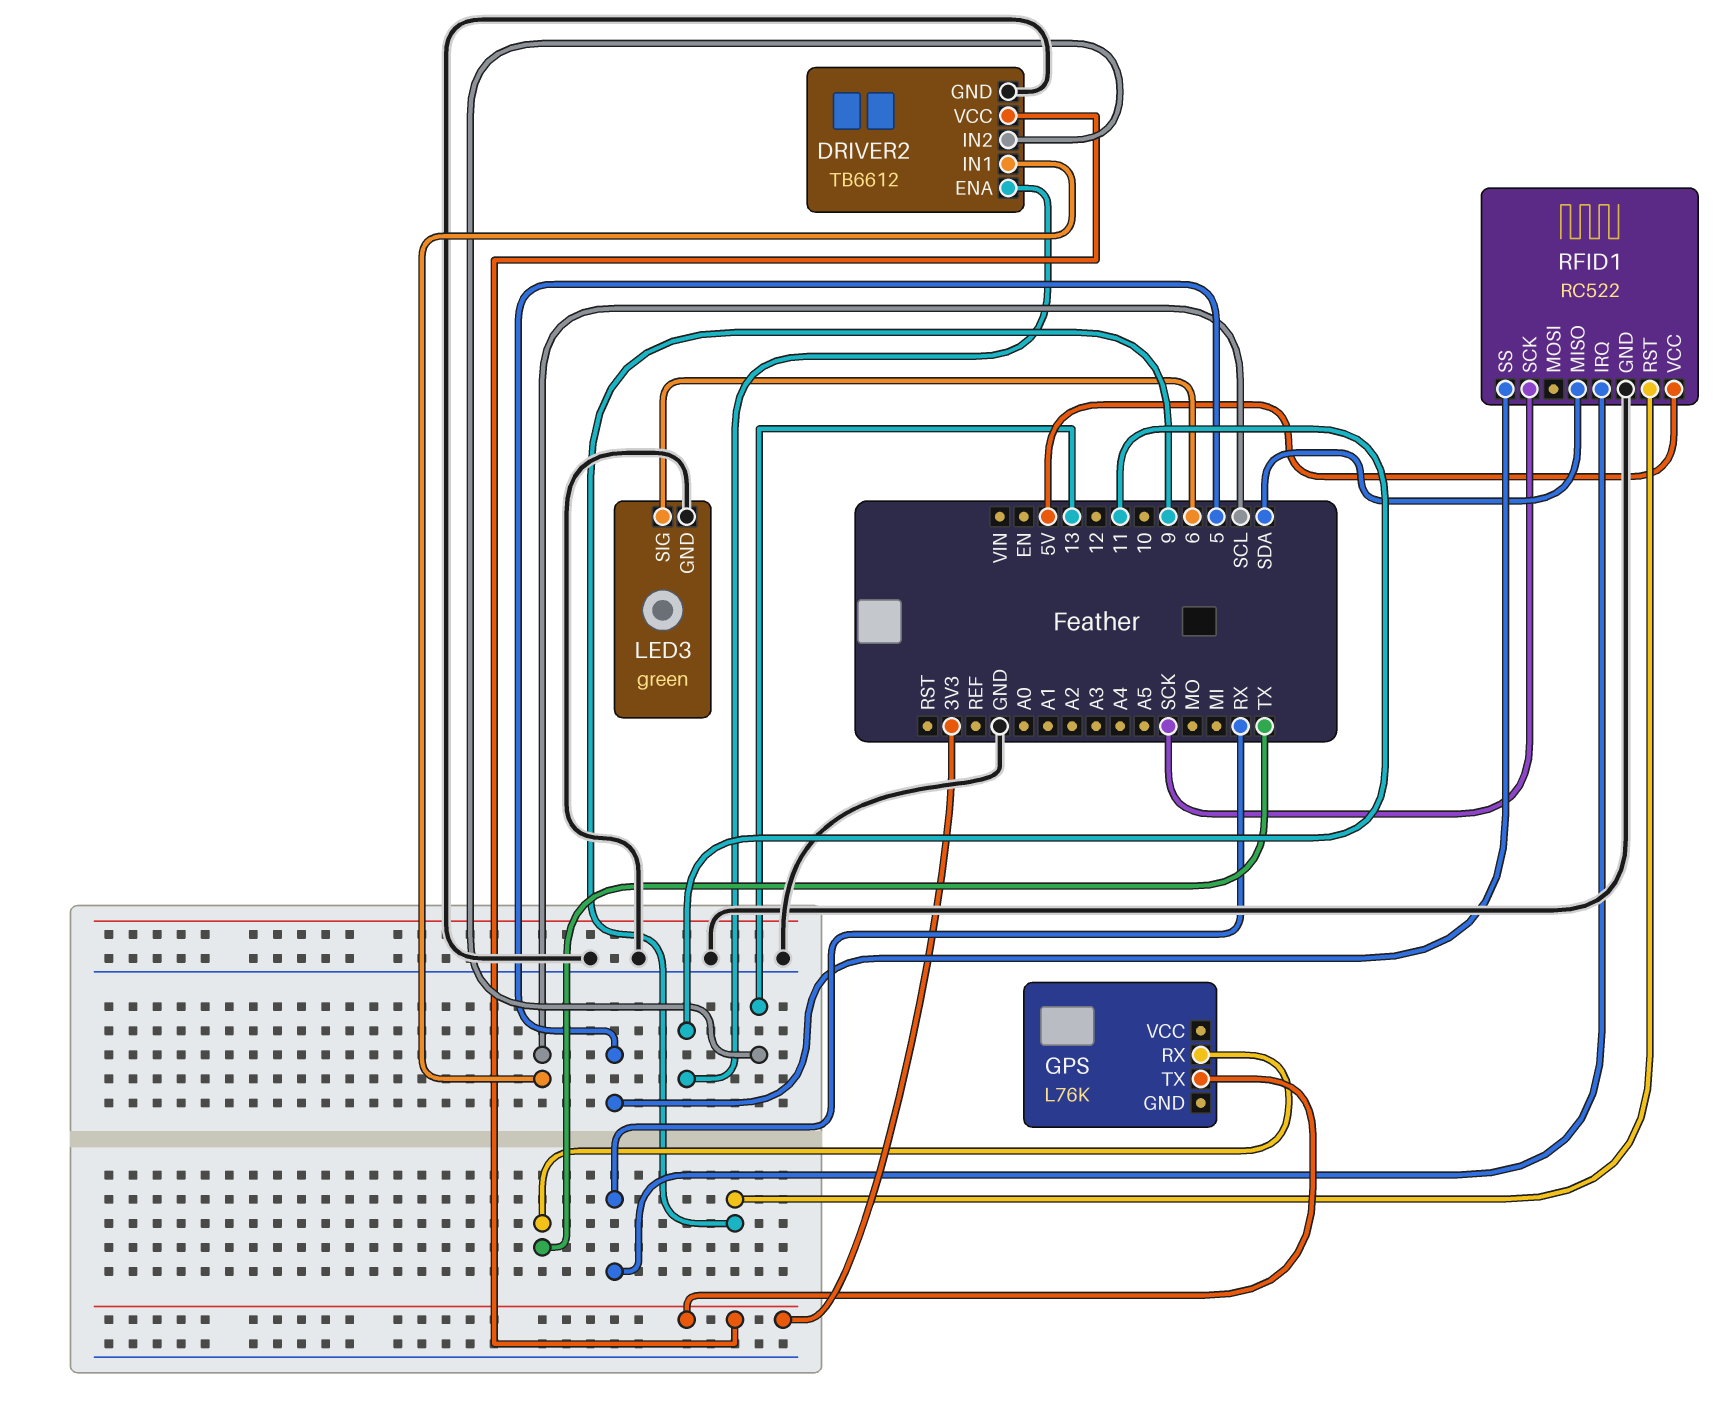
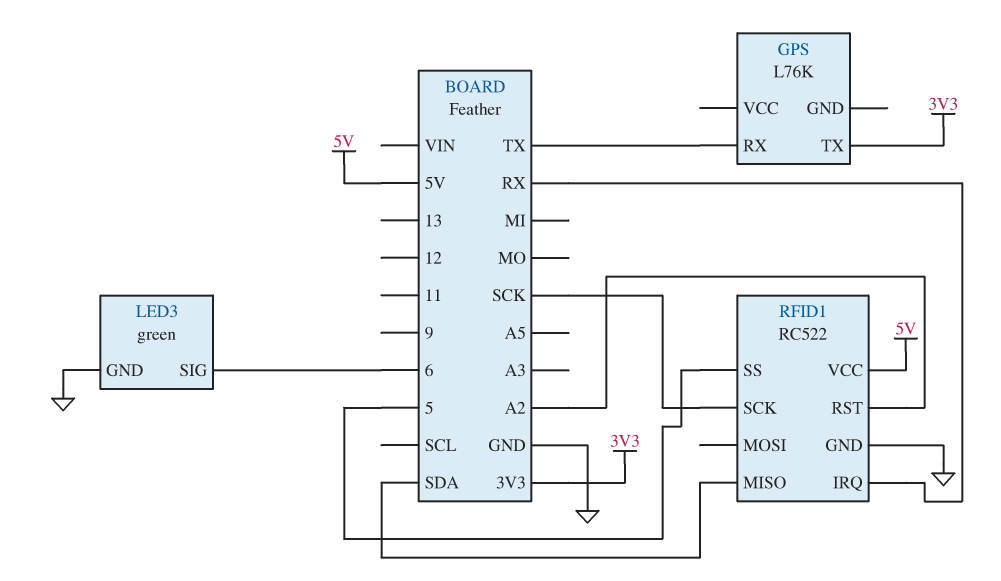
DRIVER2: TB6612 -> none
DRIVER2 pin ENA: 11 -> none
DRIVER2 pin GND: GND -> none
DRIVER2 pin IN1: SCL -> none
DRIVER2 pin IN2: 13 -> none
DRIVER2 pin VCC: 3V3 -> none
RFID1 pin RST: 9 -> A2

